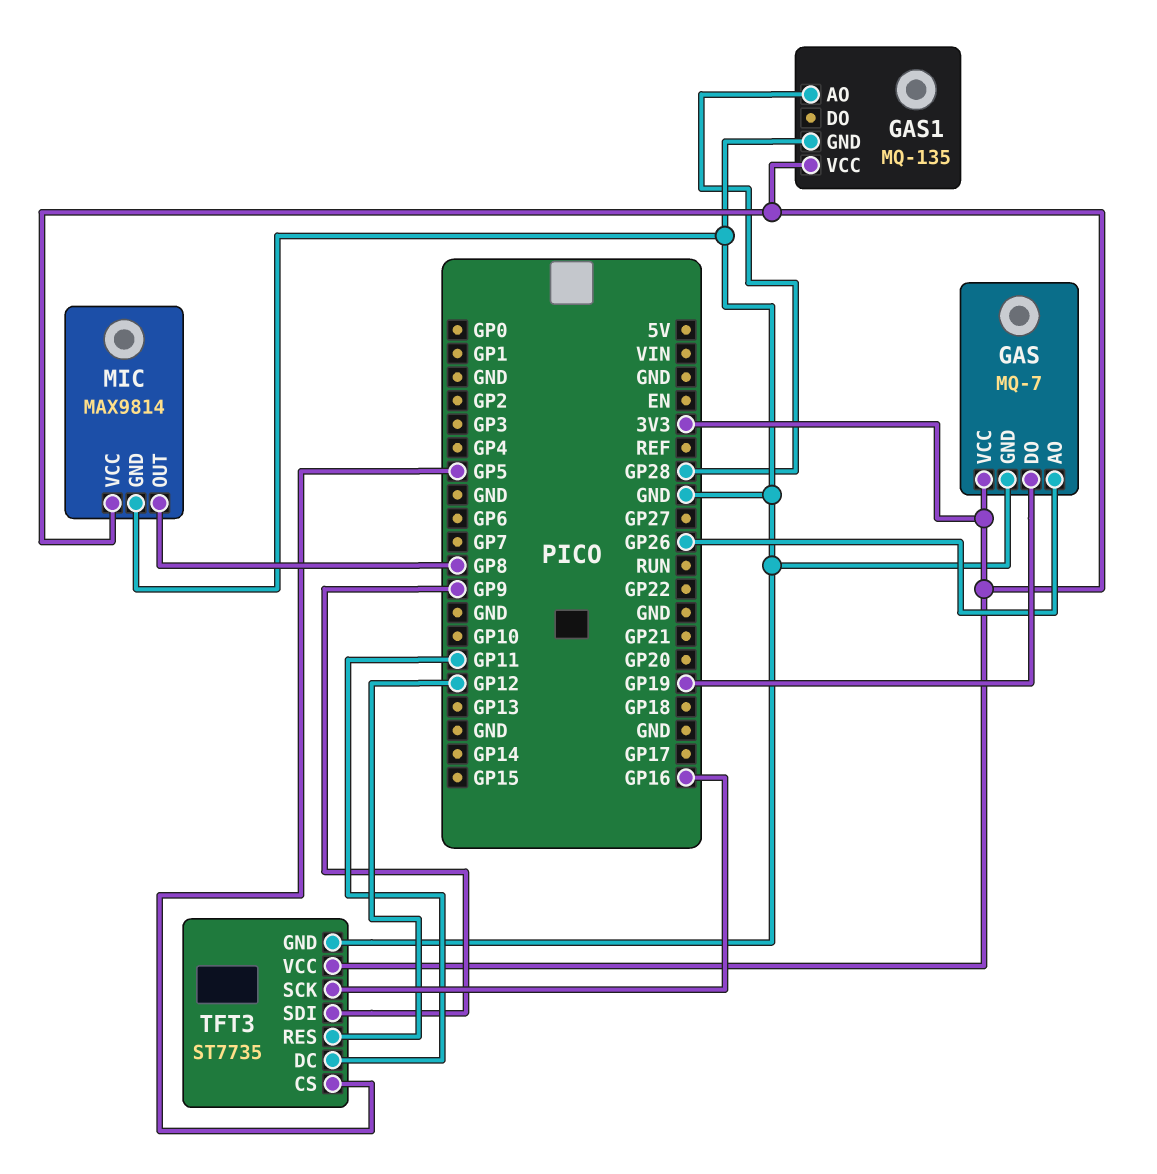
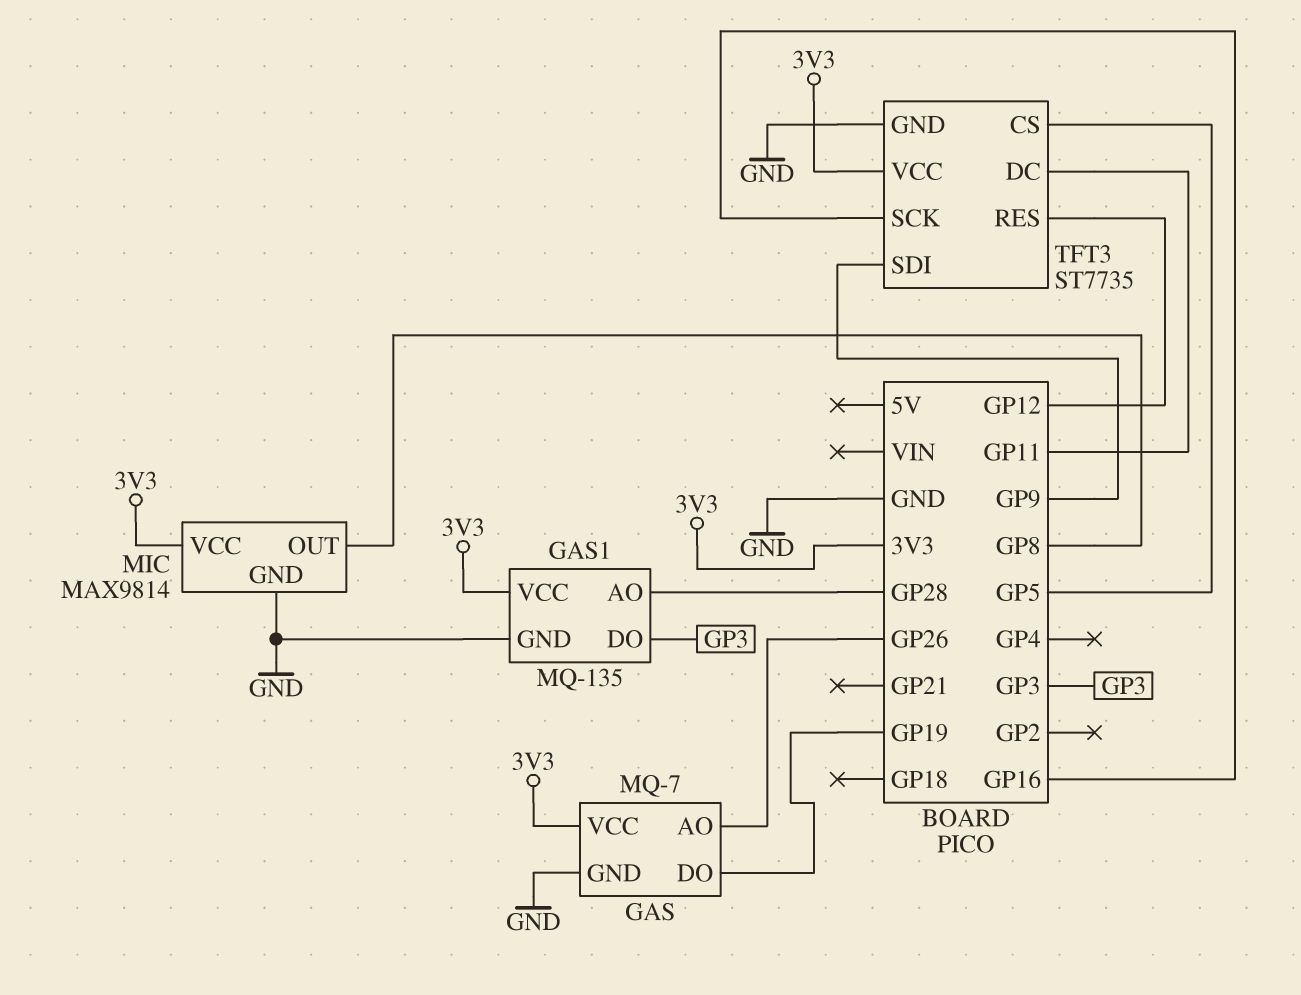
GAS1 pin DO: none -> GP3

